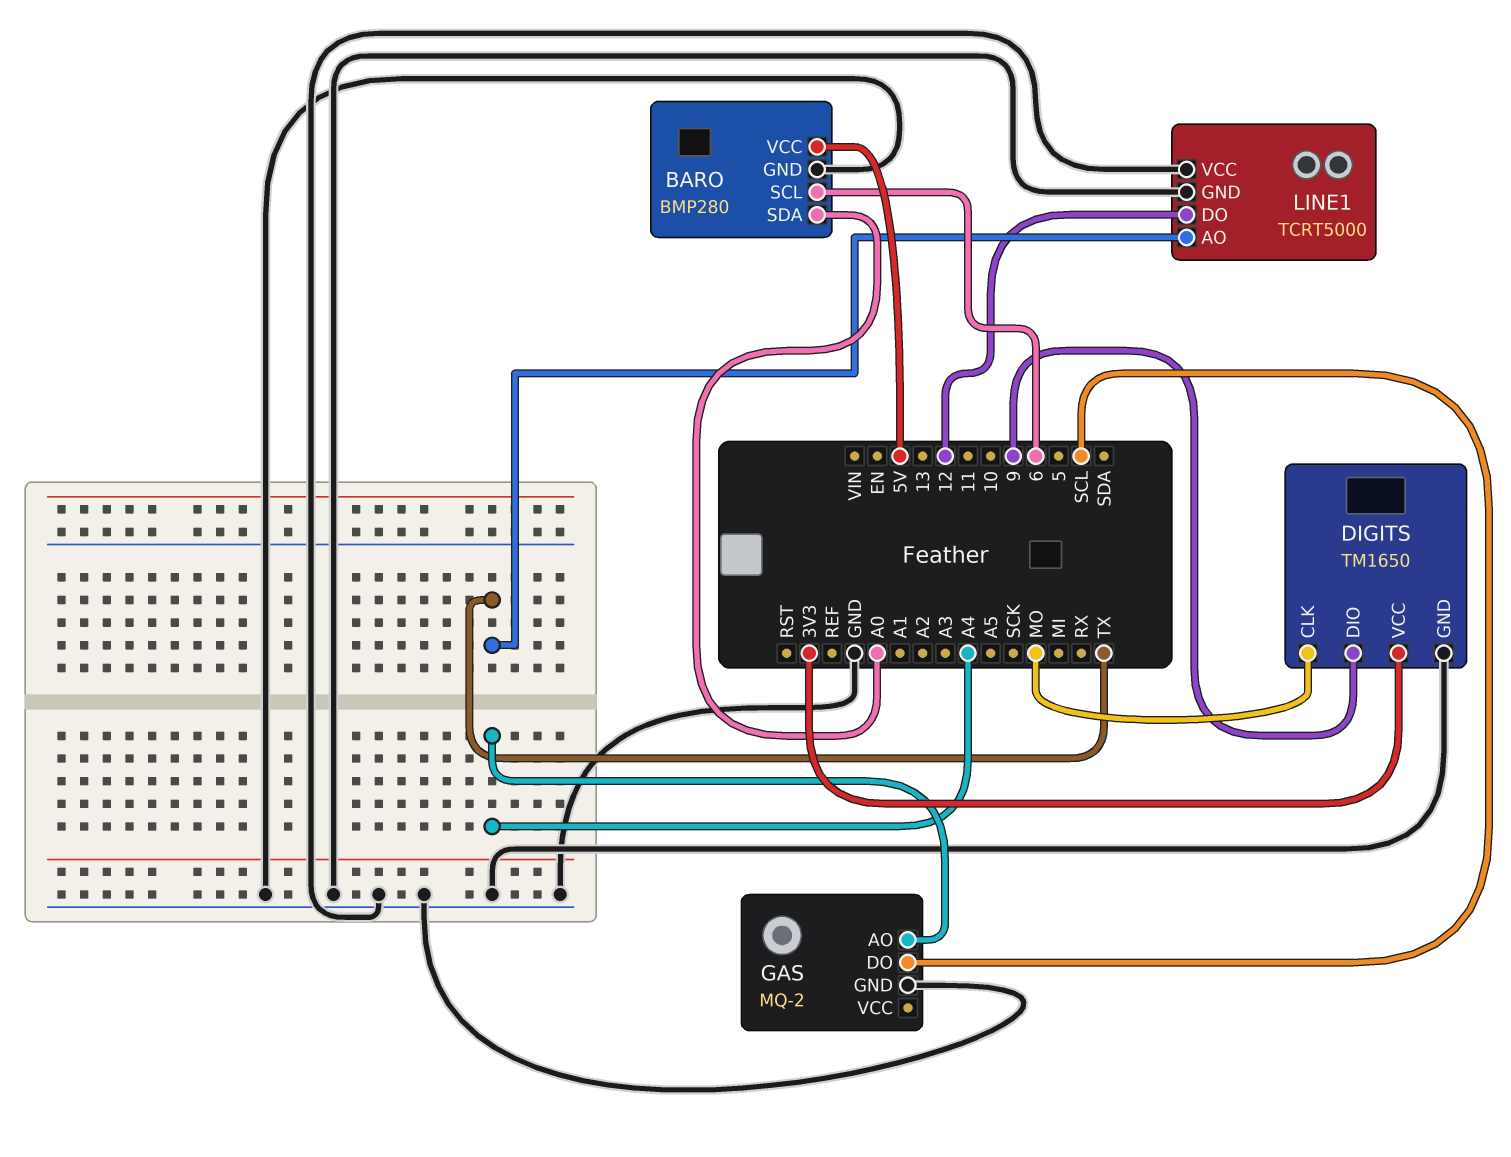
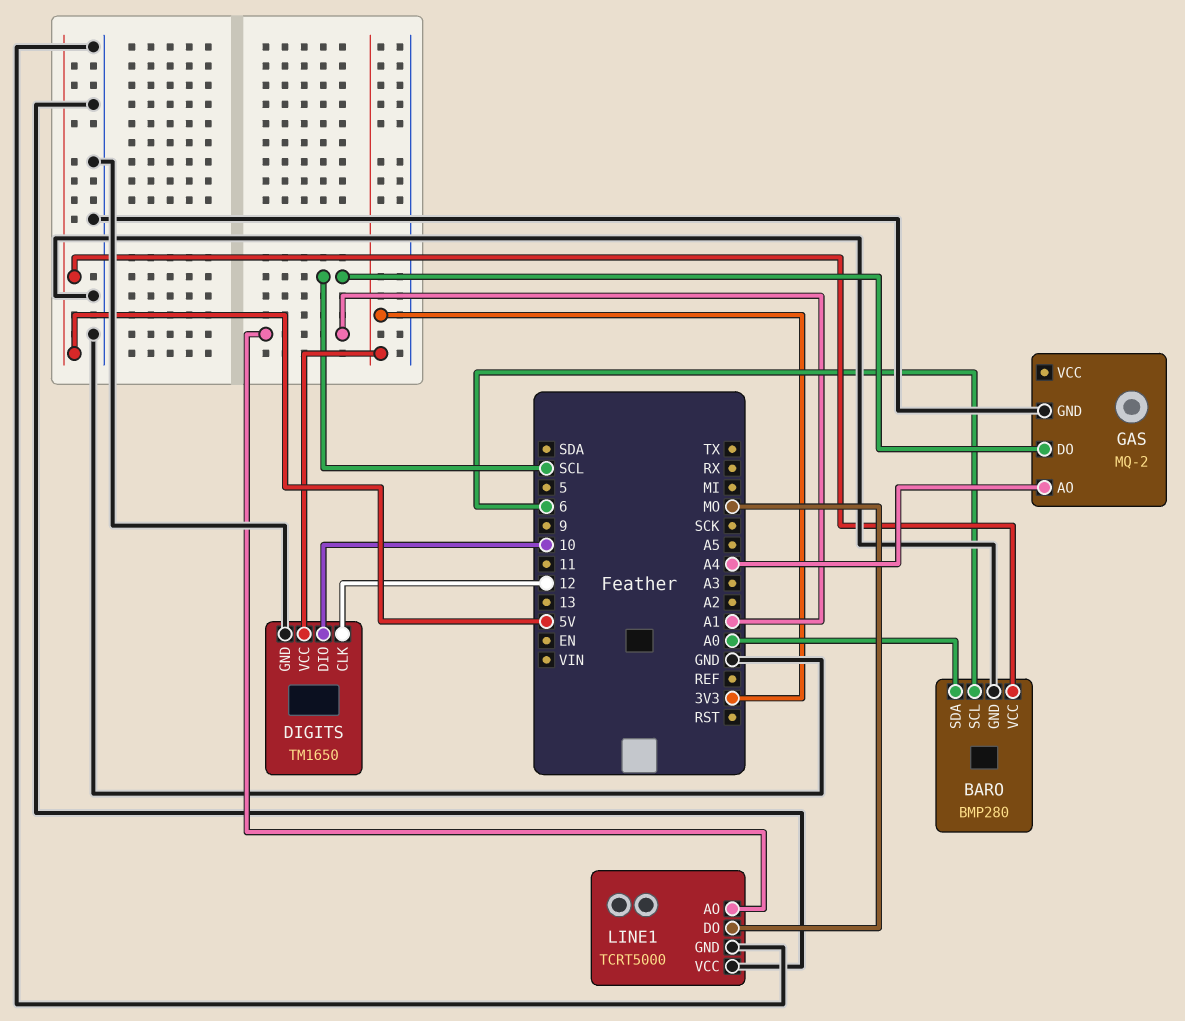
DIGITS pin CLK: MO -> 12
DIGITS pin DIO: 9 -> 10
LINE1 pin AO: TX -> A1
LINE1 pin DO: 12 -> MO

